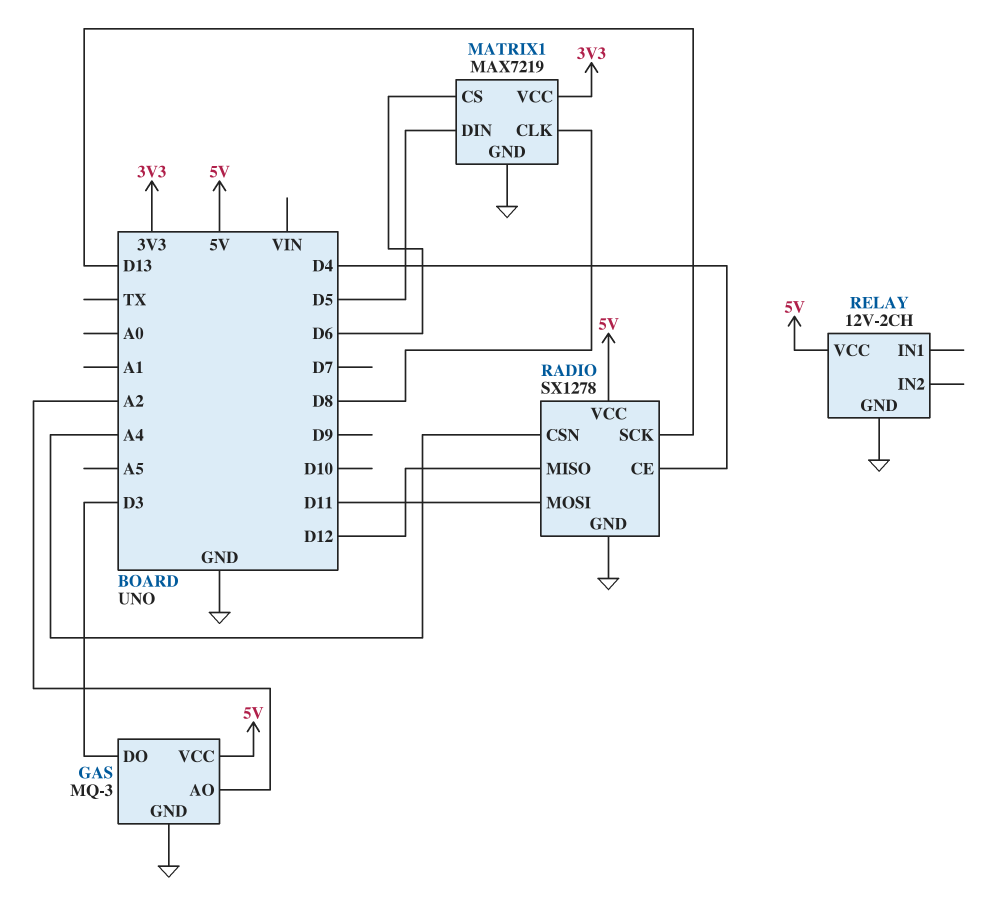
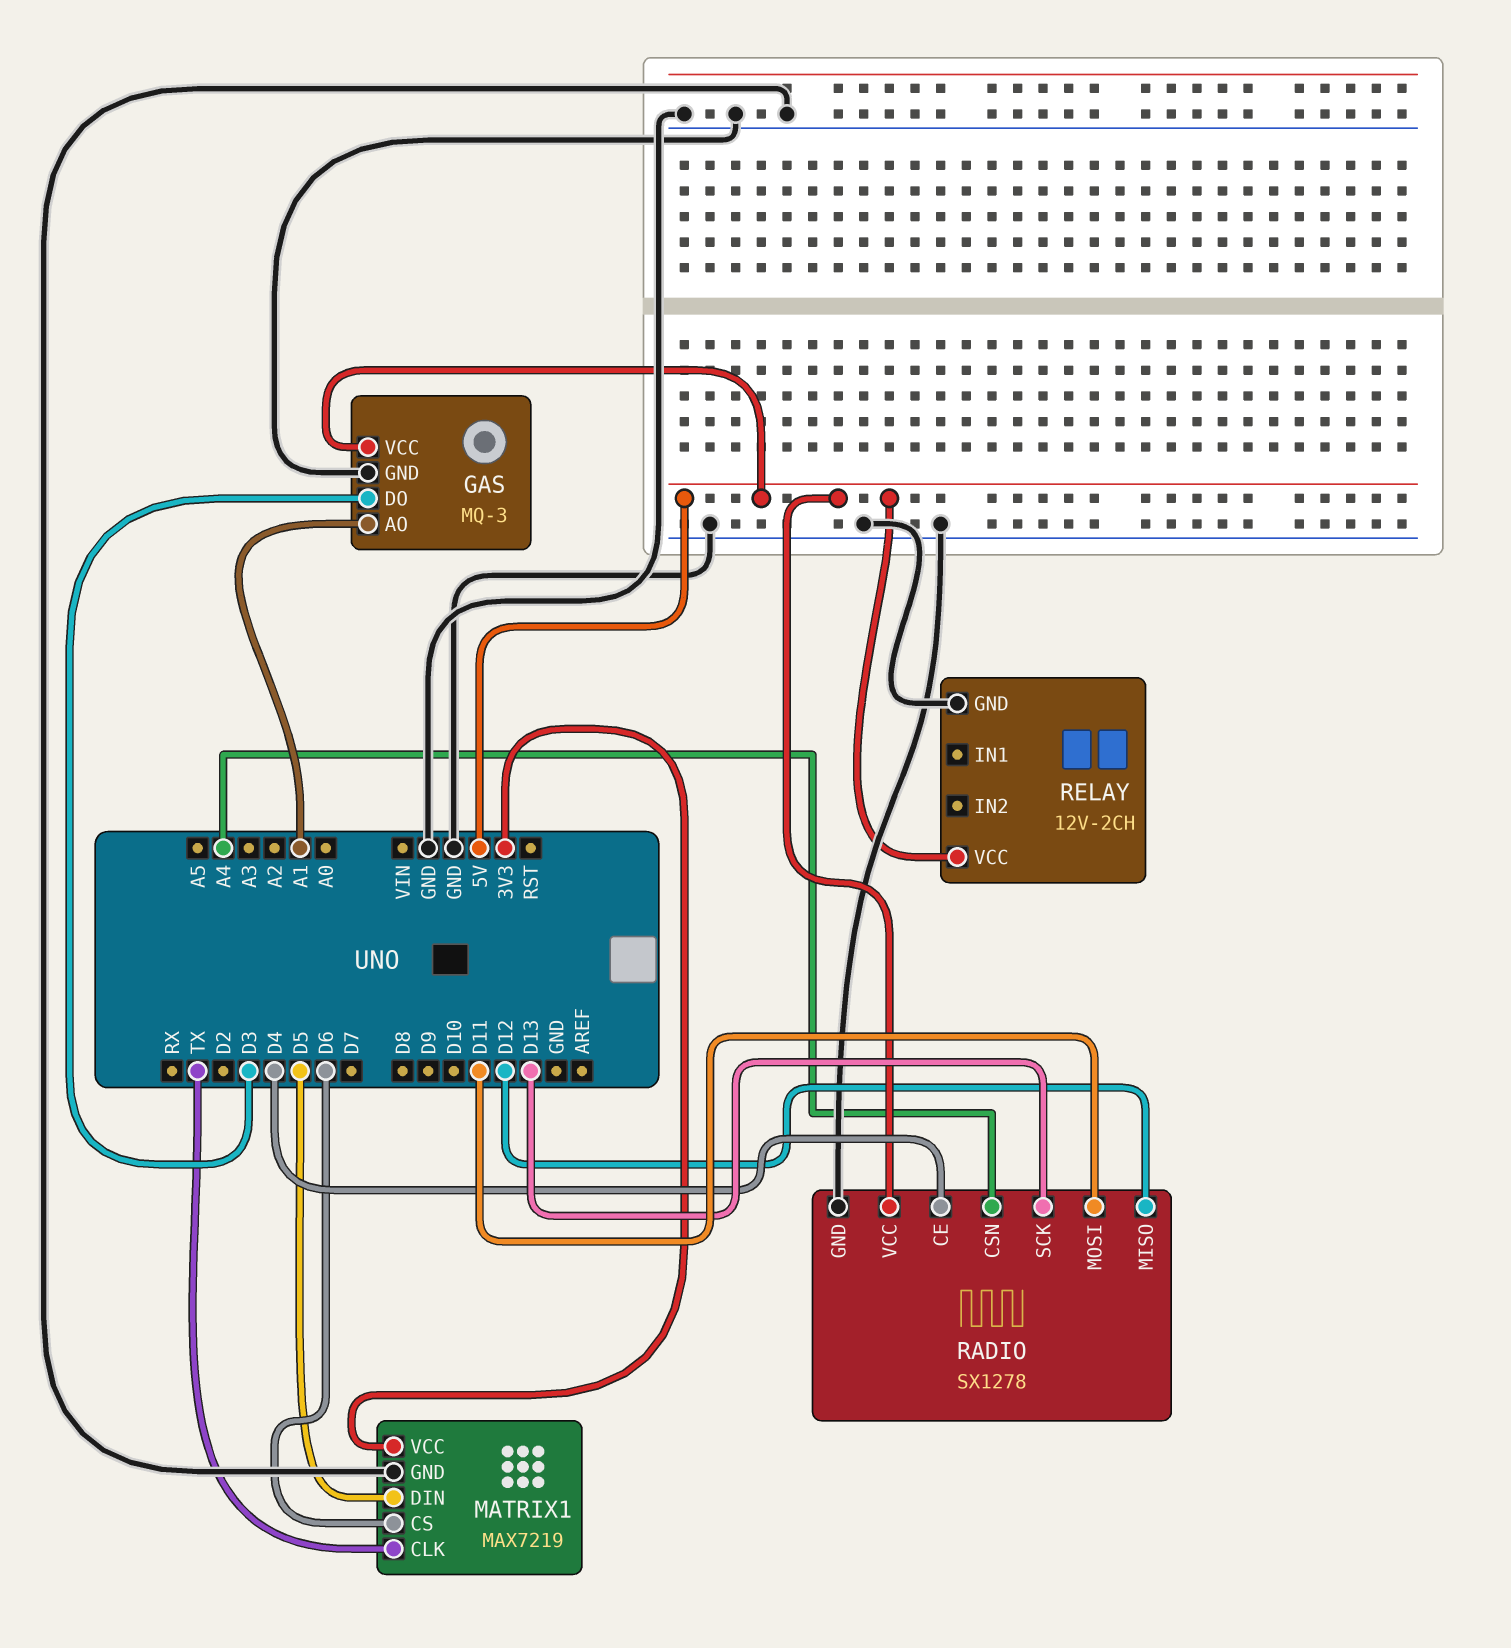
GAS pin AO: A2 -> A1
MATRIX1 pin CLK: D8 -> TX

